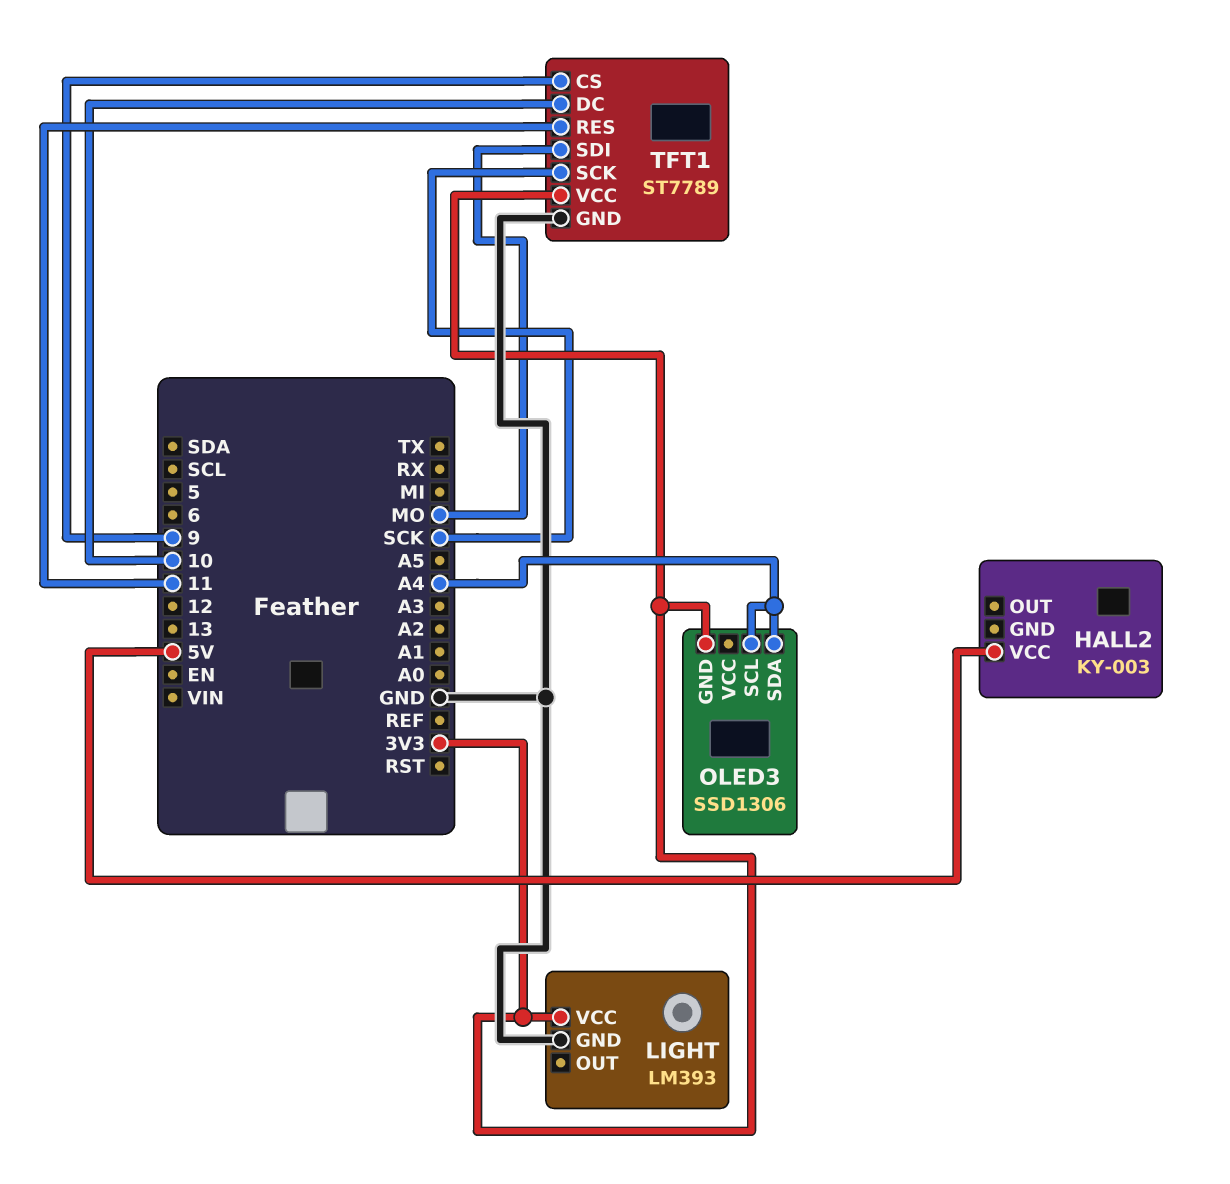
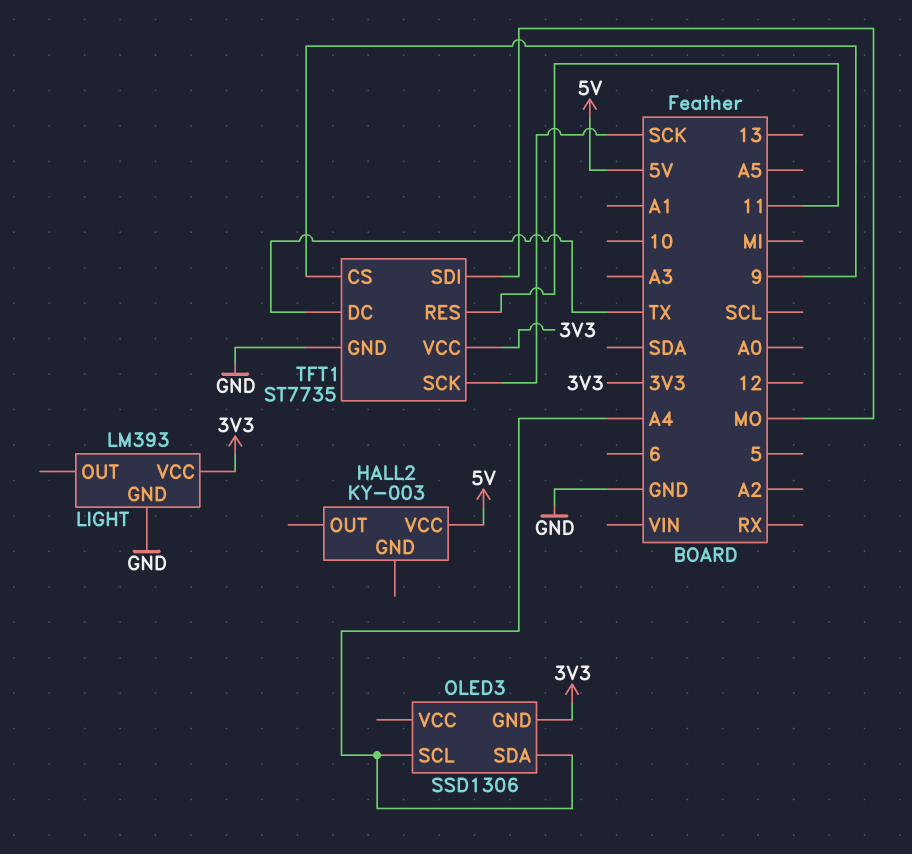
TFT1: ST7789 -> ST7735
TFT1 pin DC: 10 -> TX

